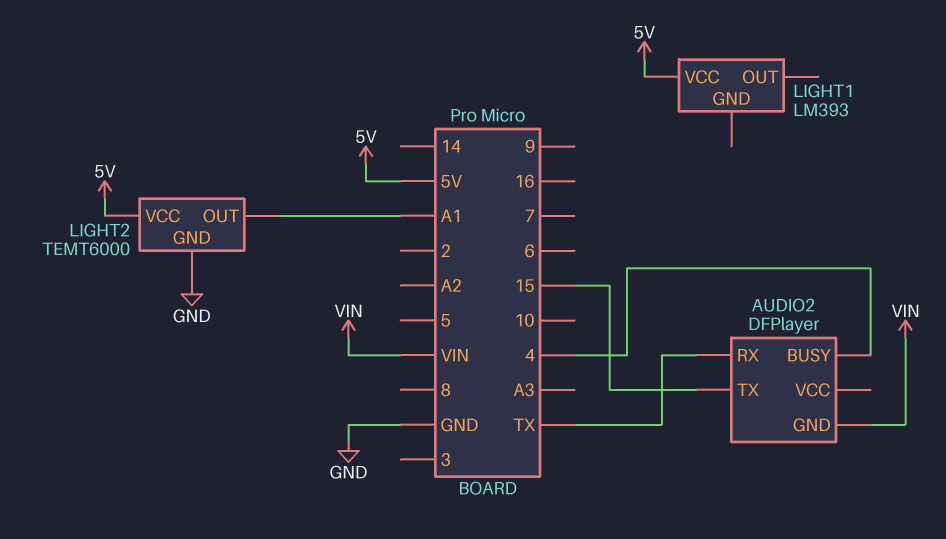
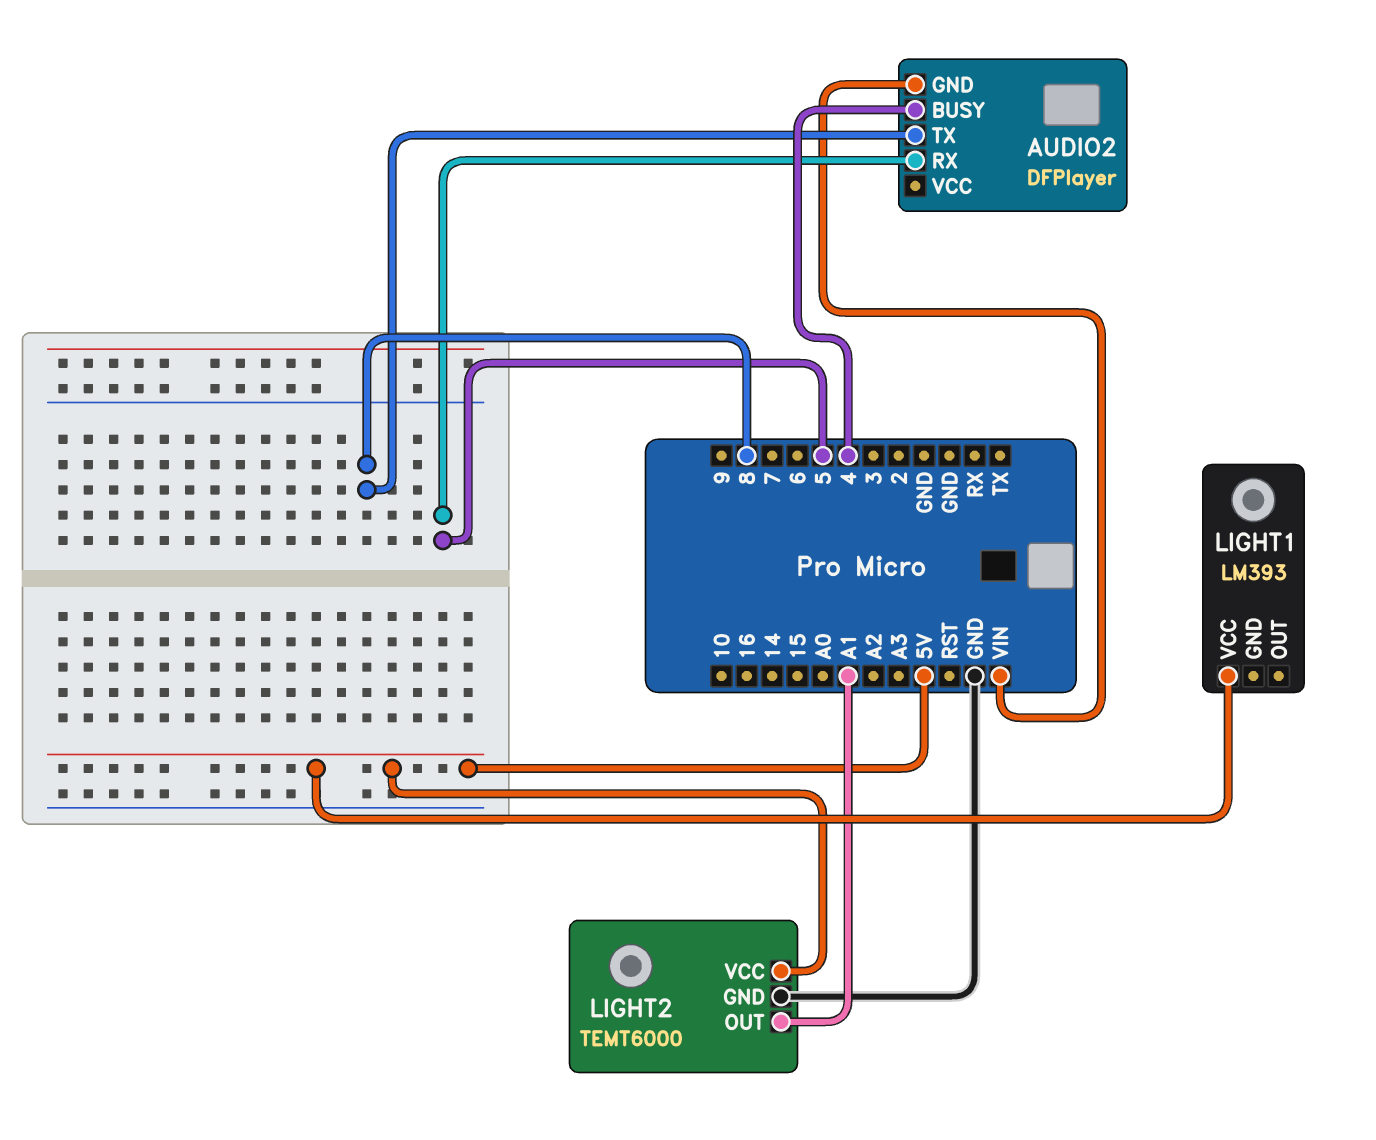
AUDIO2 pin RX: TX -> 5
AUDIO2 pin TX: 15 -> 8

